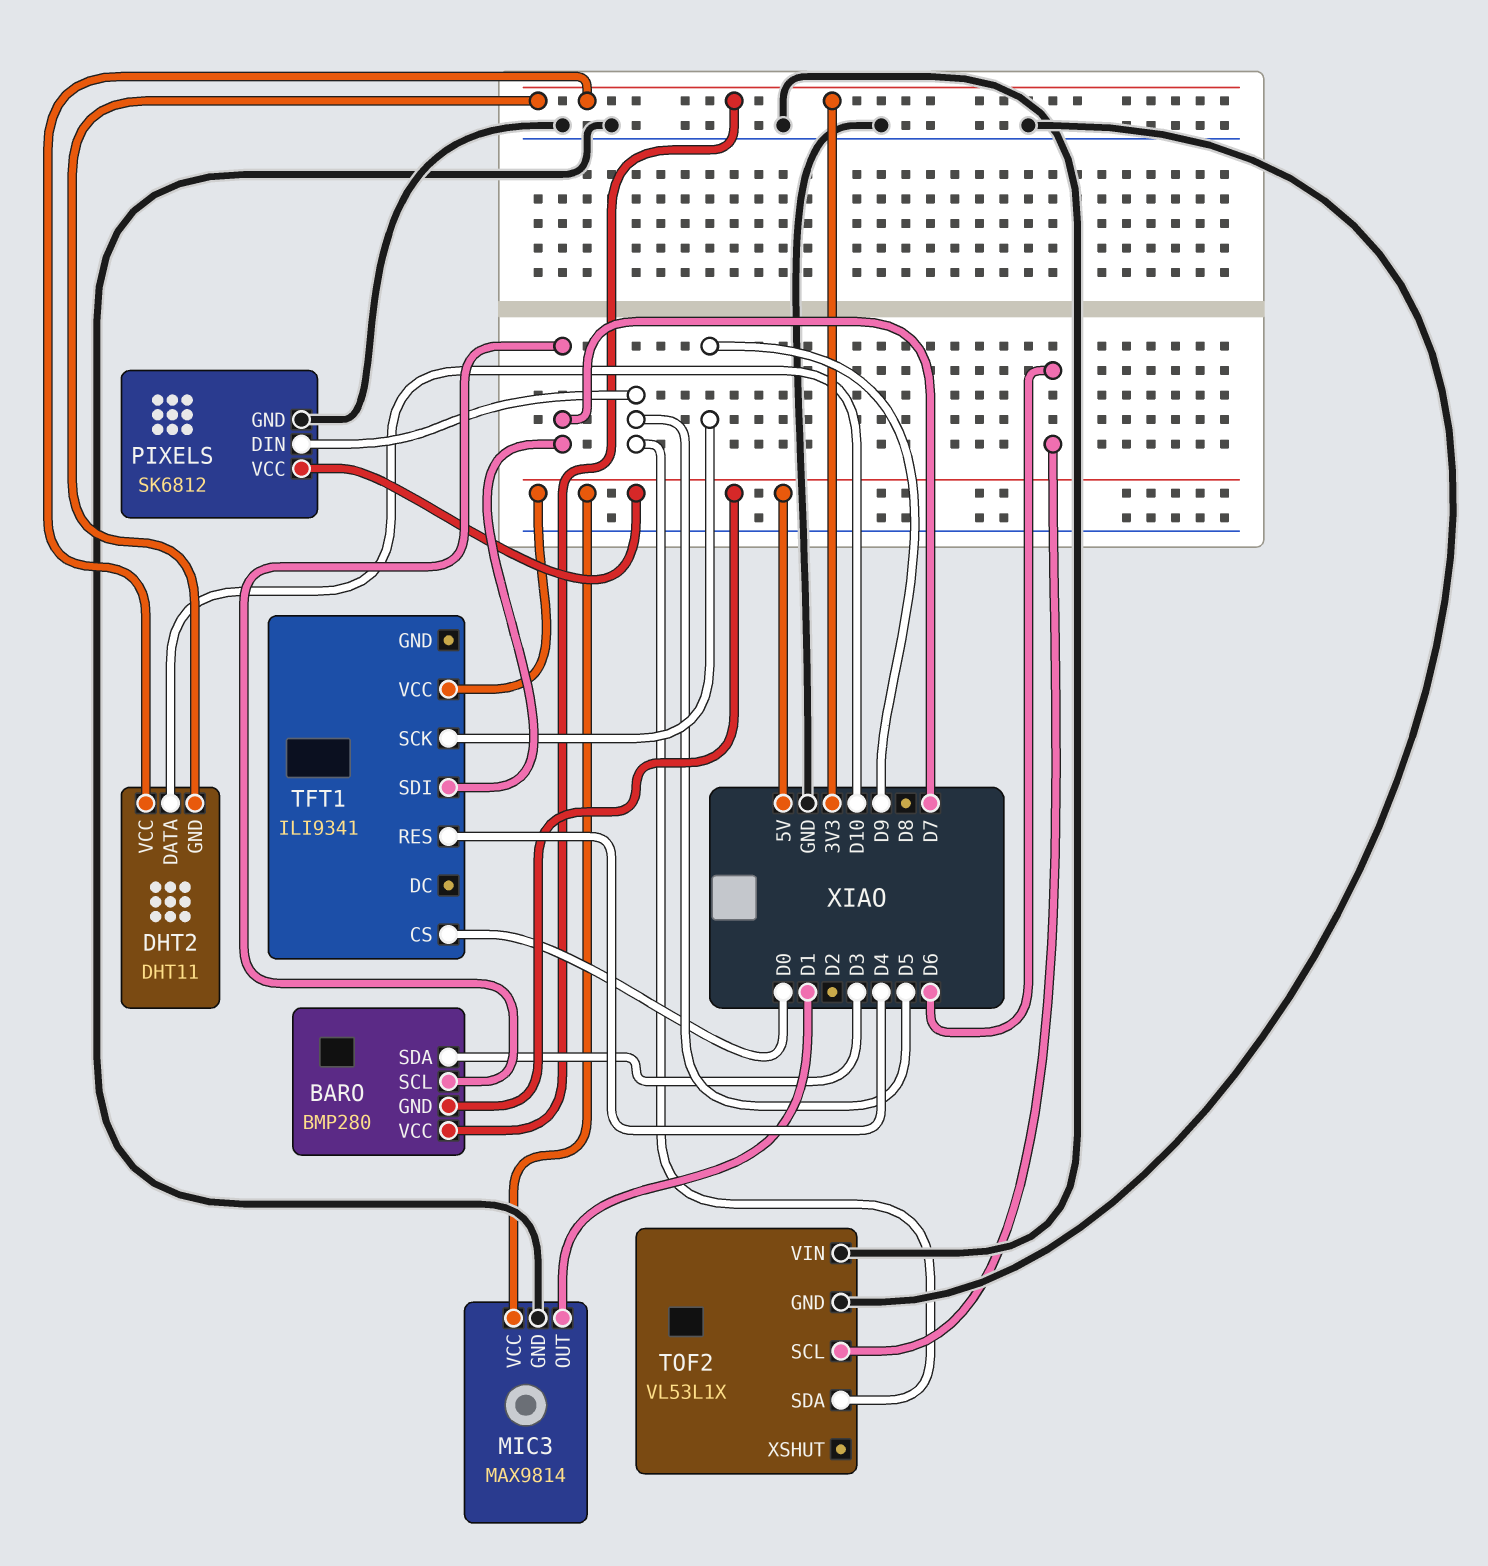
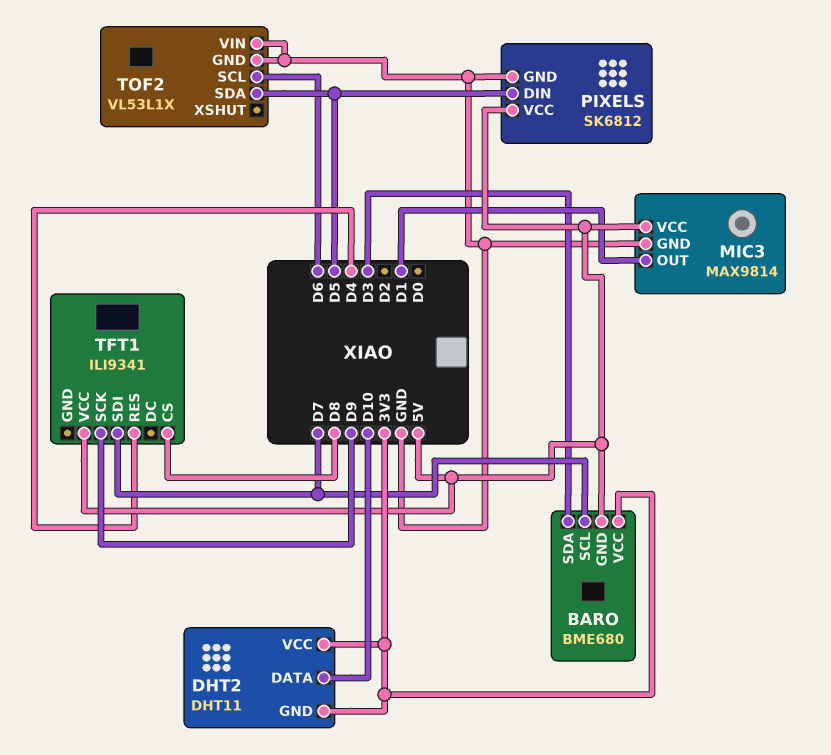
BARO: BMP280 -> BME680
TFT1 pin CS: D0 -> D8

